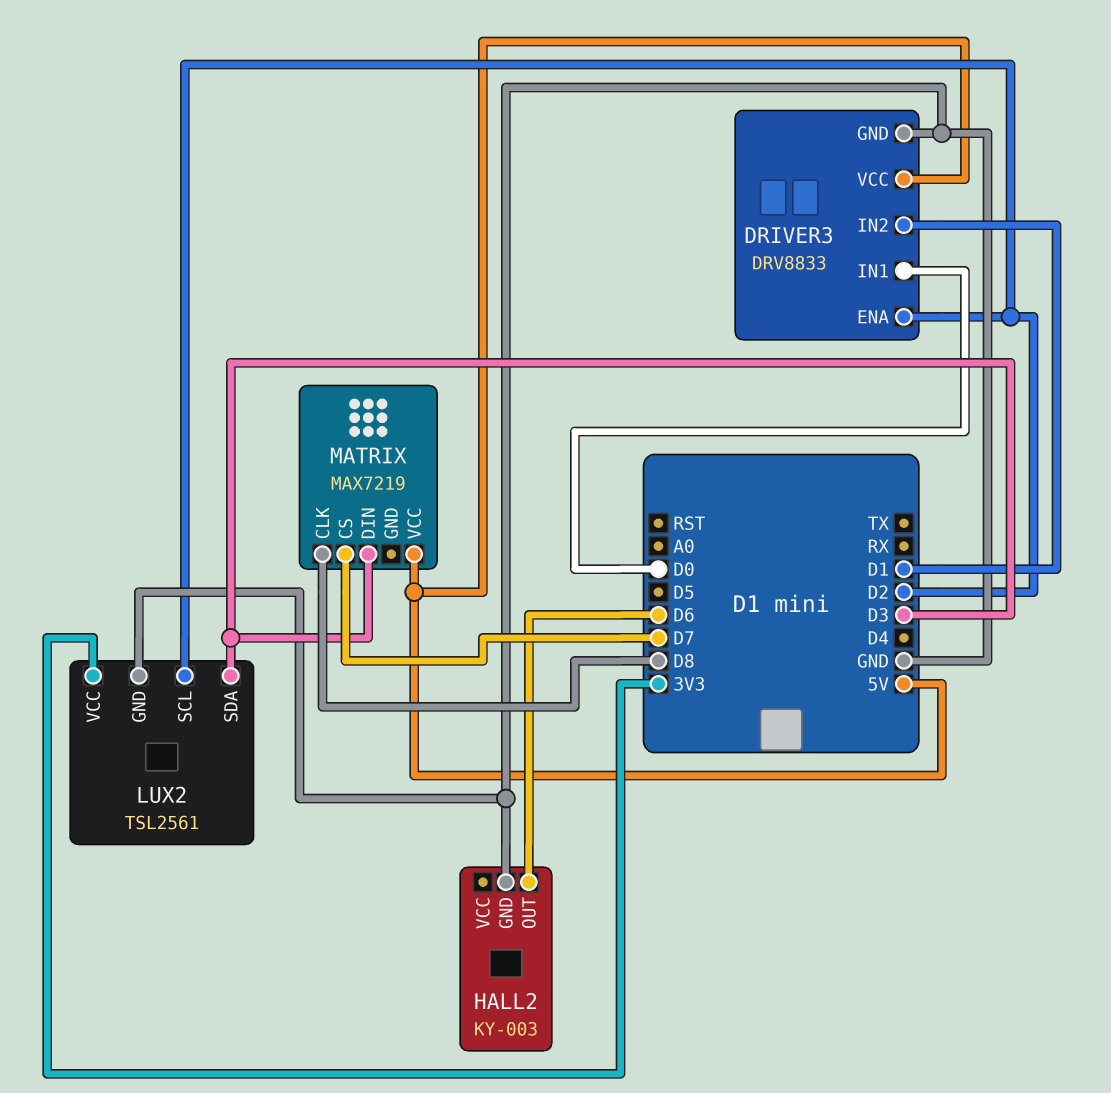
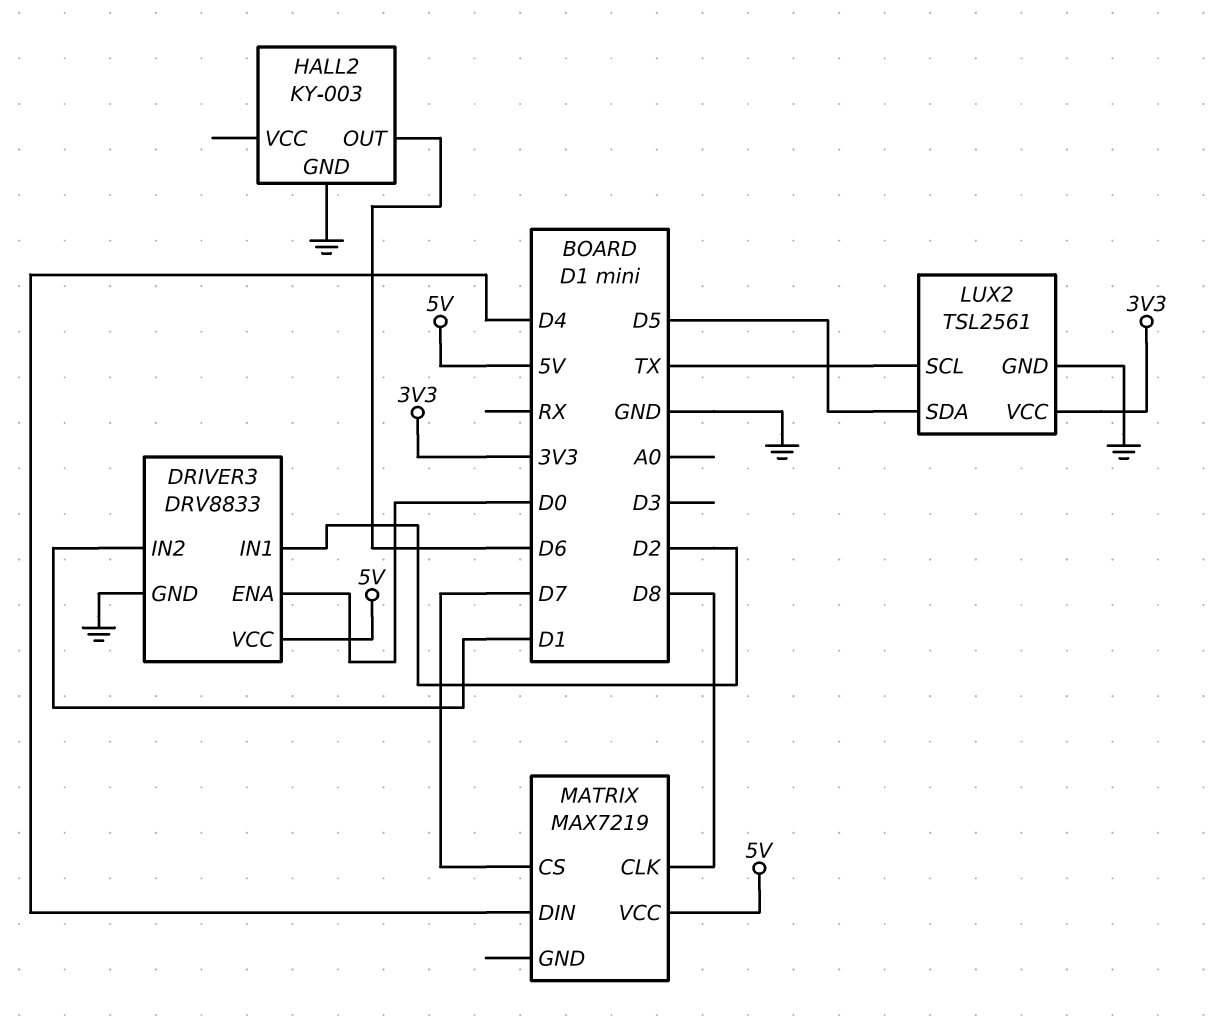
DRIVER3 pin ENA: D2 -> D0
DRIVER3 pin IN1: D0 -> D2
LUX2 pin SCL: D2 -> TX
LUX2 pin SDA: D3 -> D5
MATRIX pin DIN: D3 -> D4

